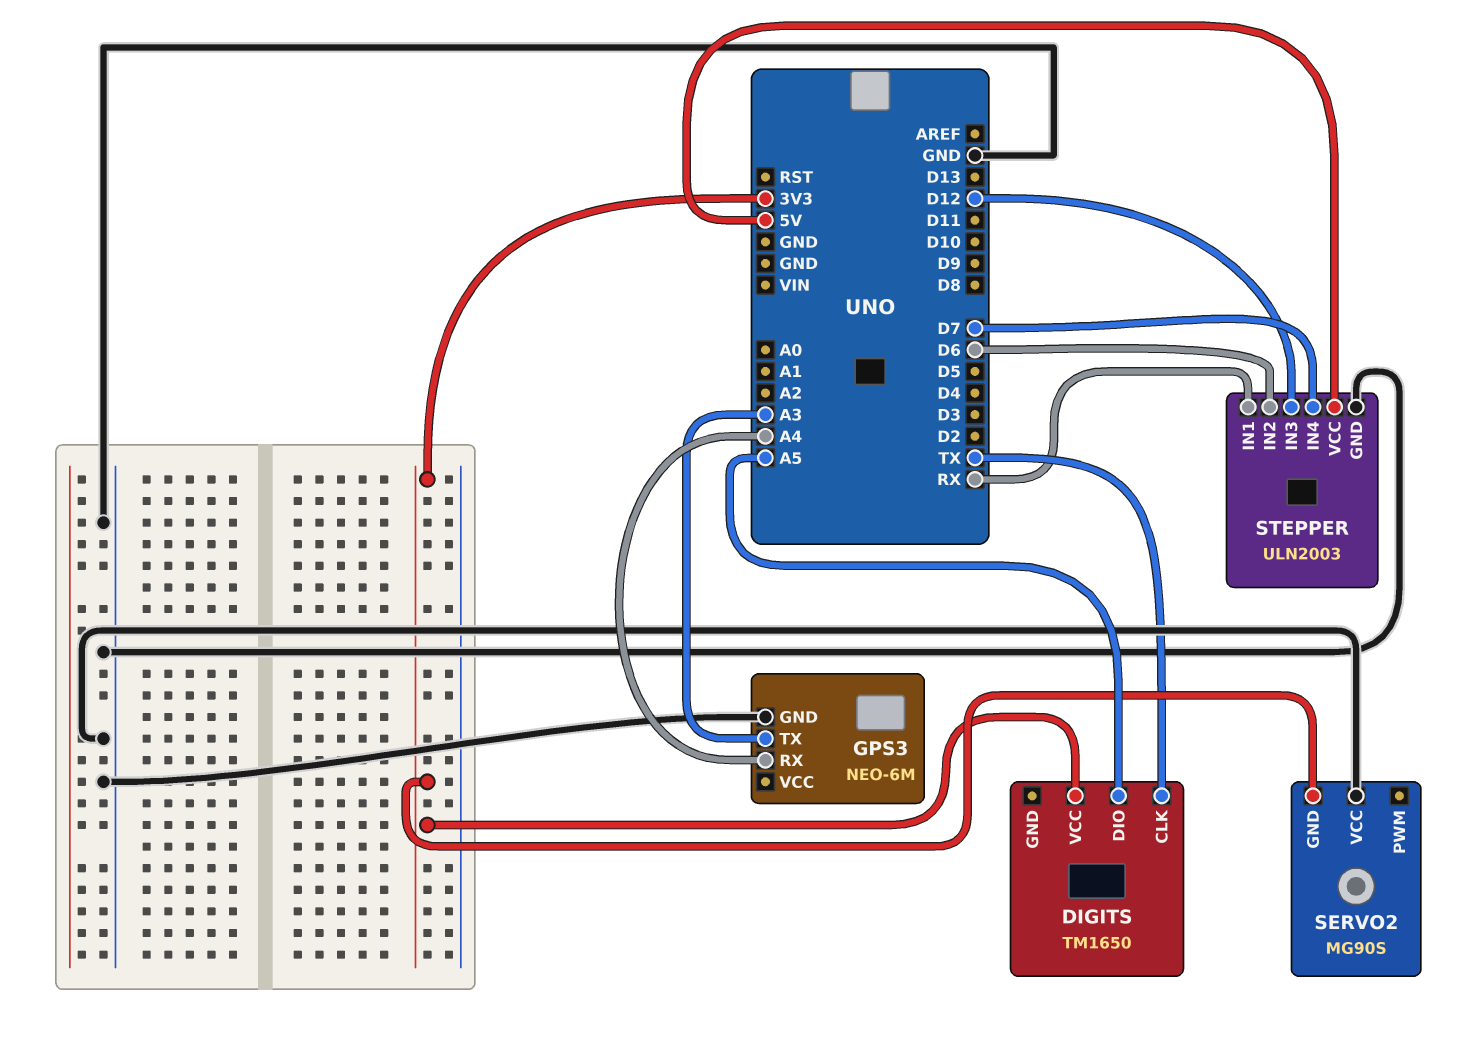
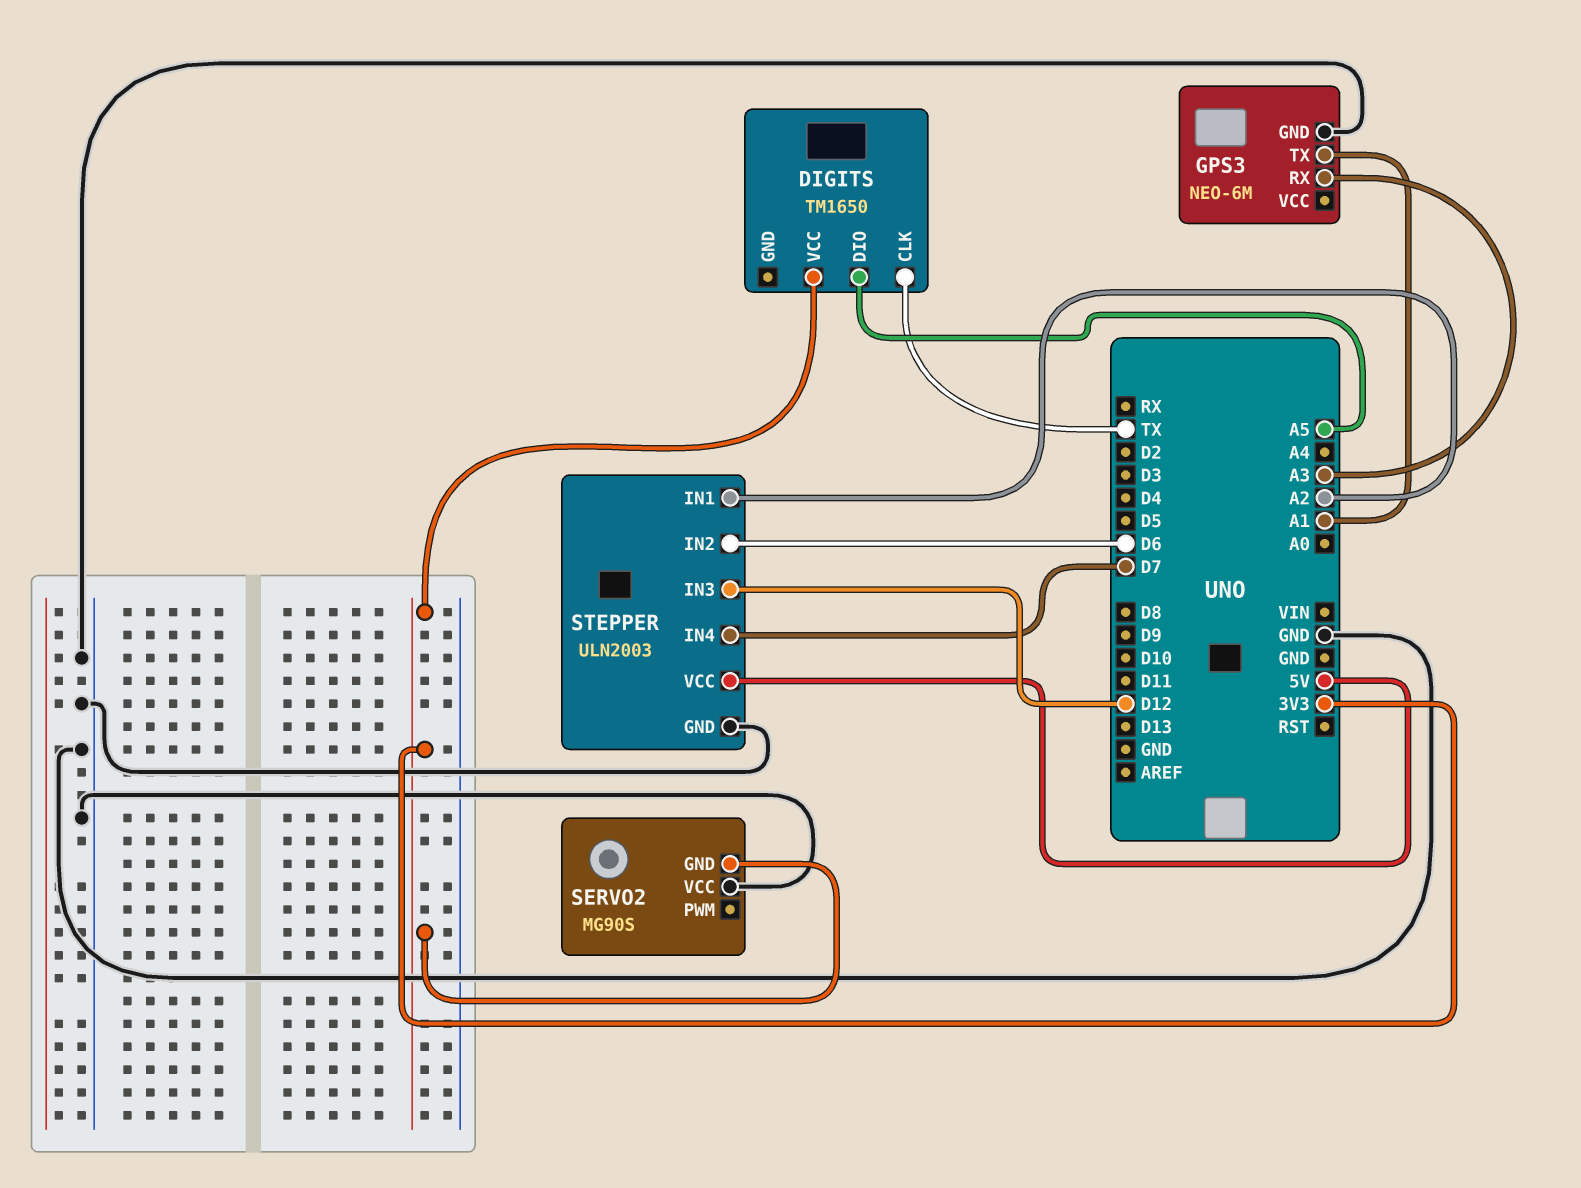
GPS3 pin RX: A4 -> A3
GPS3 pin TX: A3 -> A1
STEPPER pin IN1: RX -> A2

